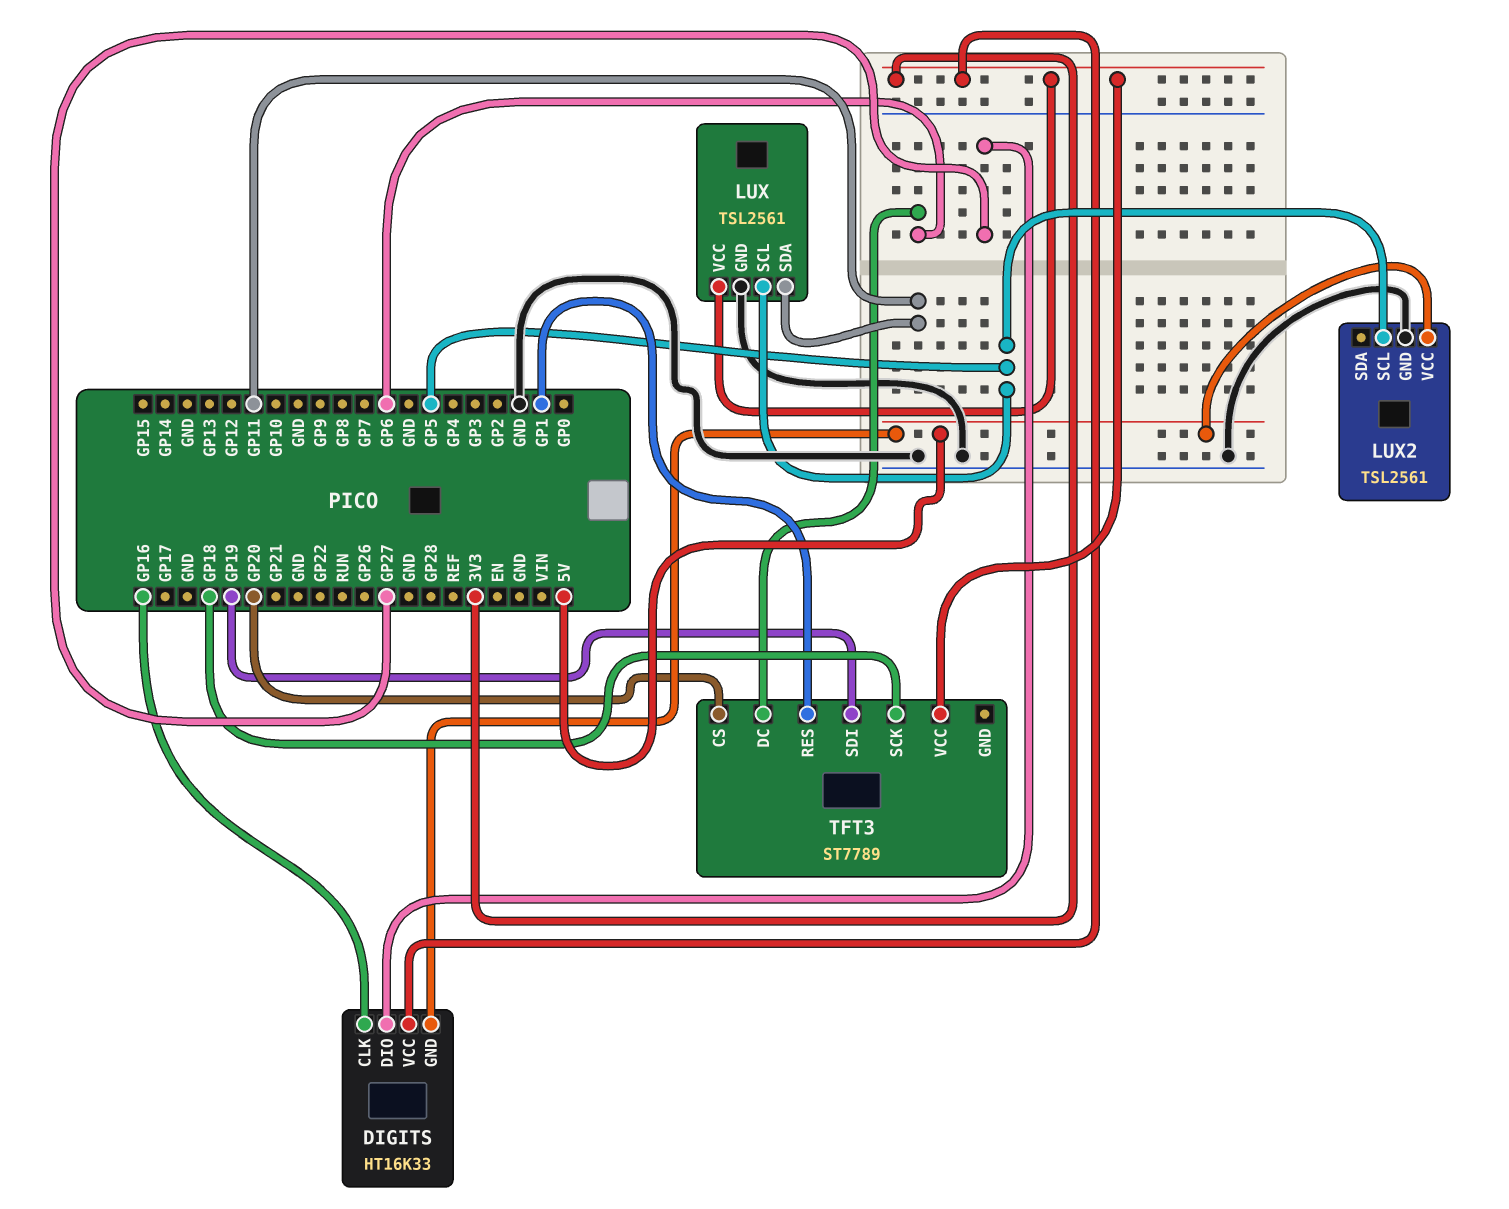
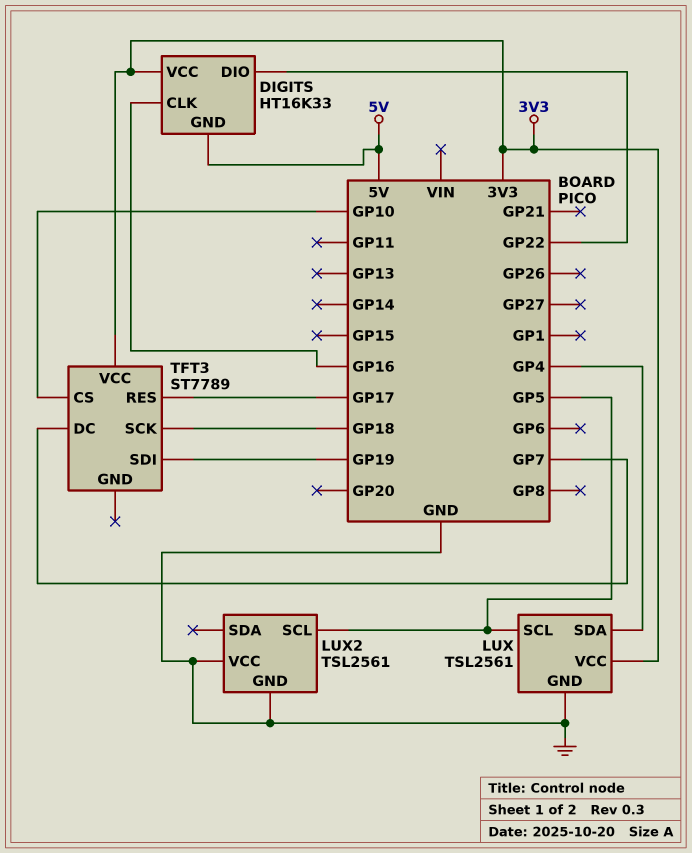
DIGITS pin DIO: GP27 -> GP22
LUX pin SDA: GP11 -> GP4
LUX2 pin VCC: 5V -> GND
TFT3 pin CS: GP20 -> GP10
TFT3 pin DC: GP6 -> GP7
TFT3 pin RES: GP1 -> GP17

